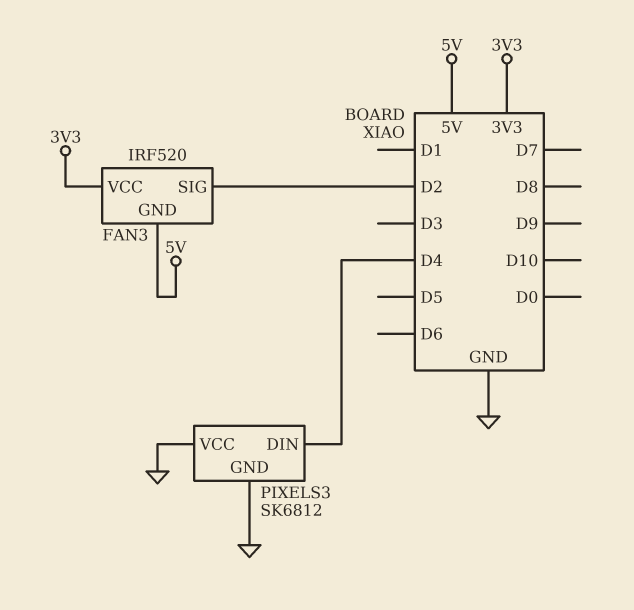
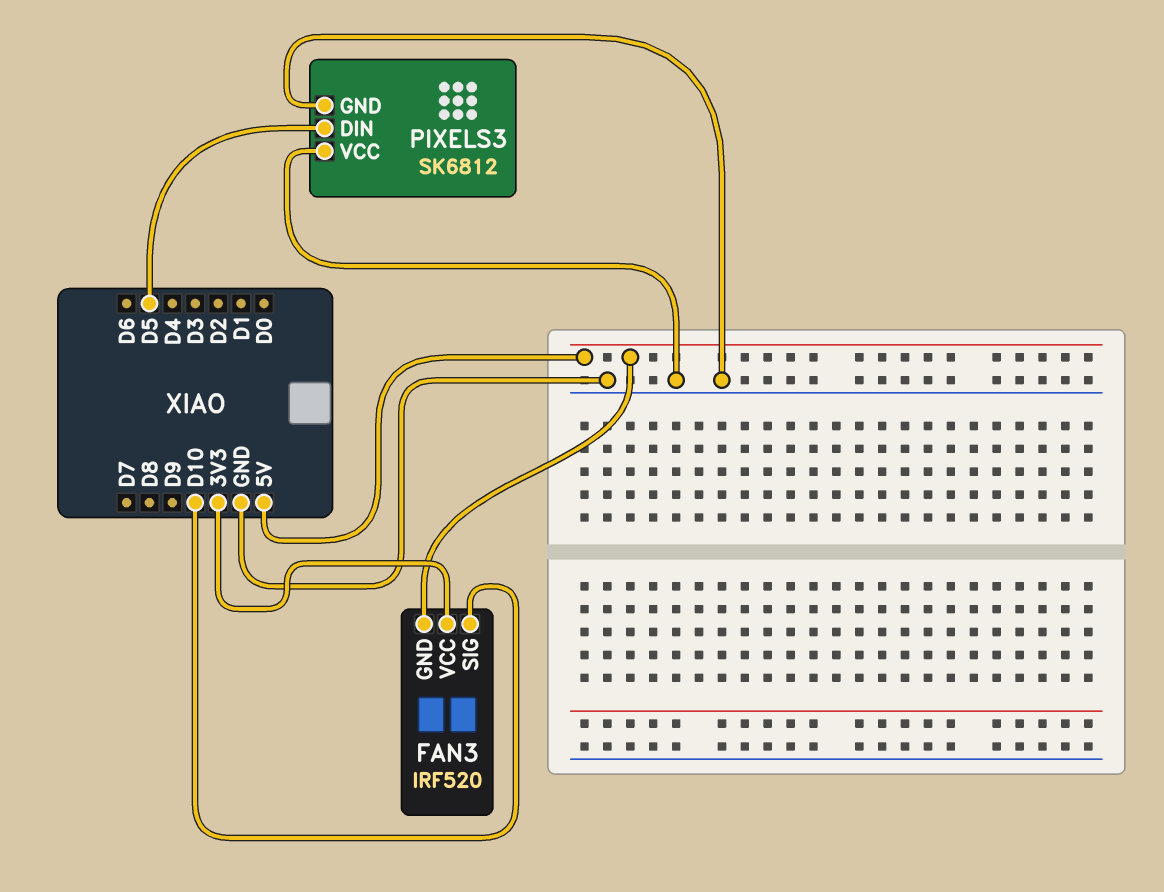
FAN3 pin SIG: D2 -> D10
PIXELS3 pin DIN: D4 -> D5

